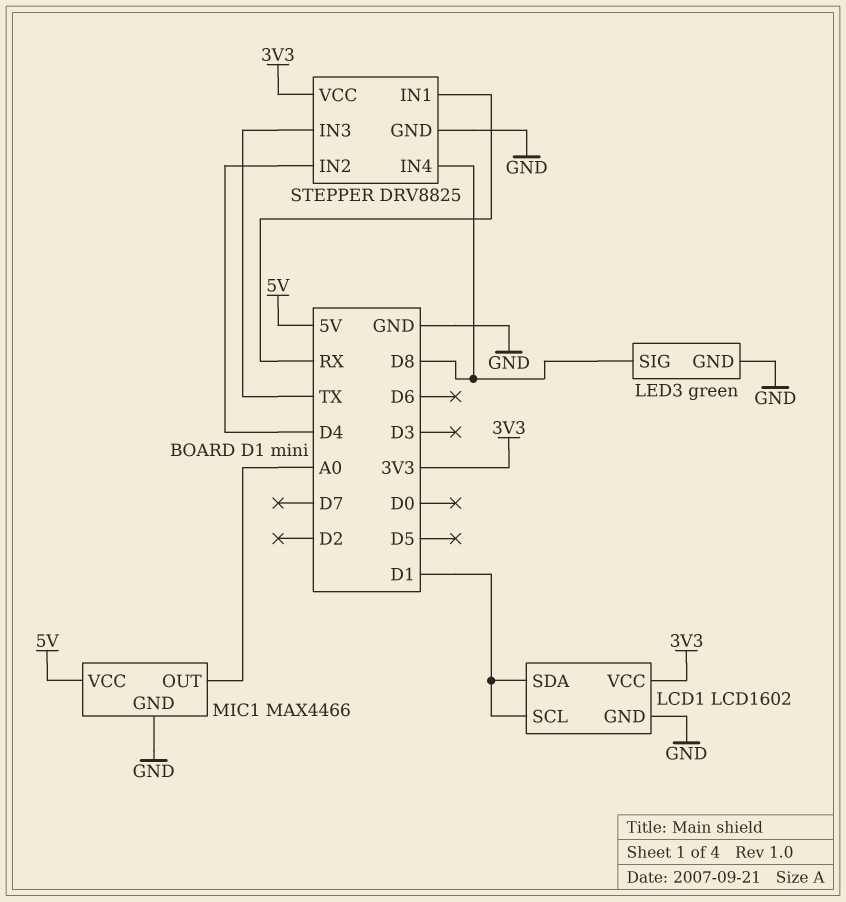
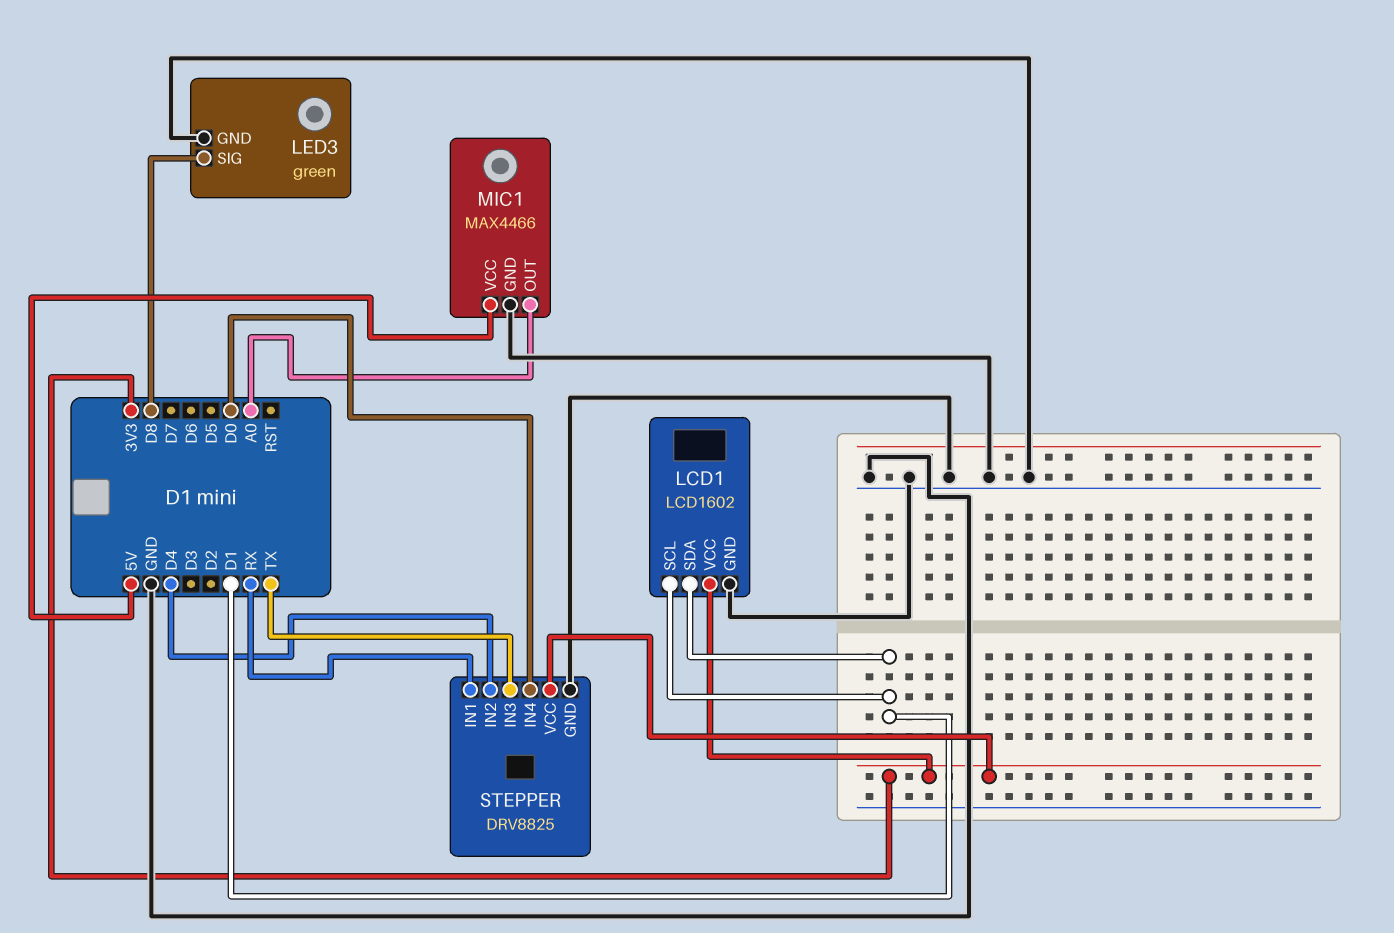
STEPPER pin IN4: D8 -> D0

